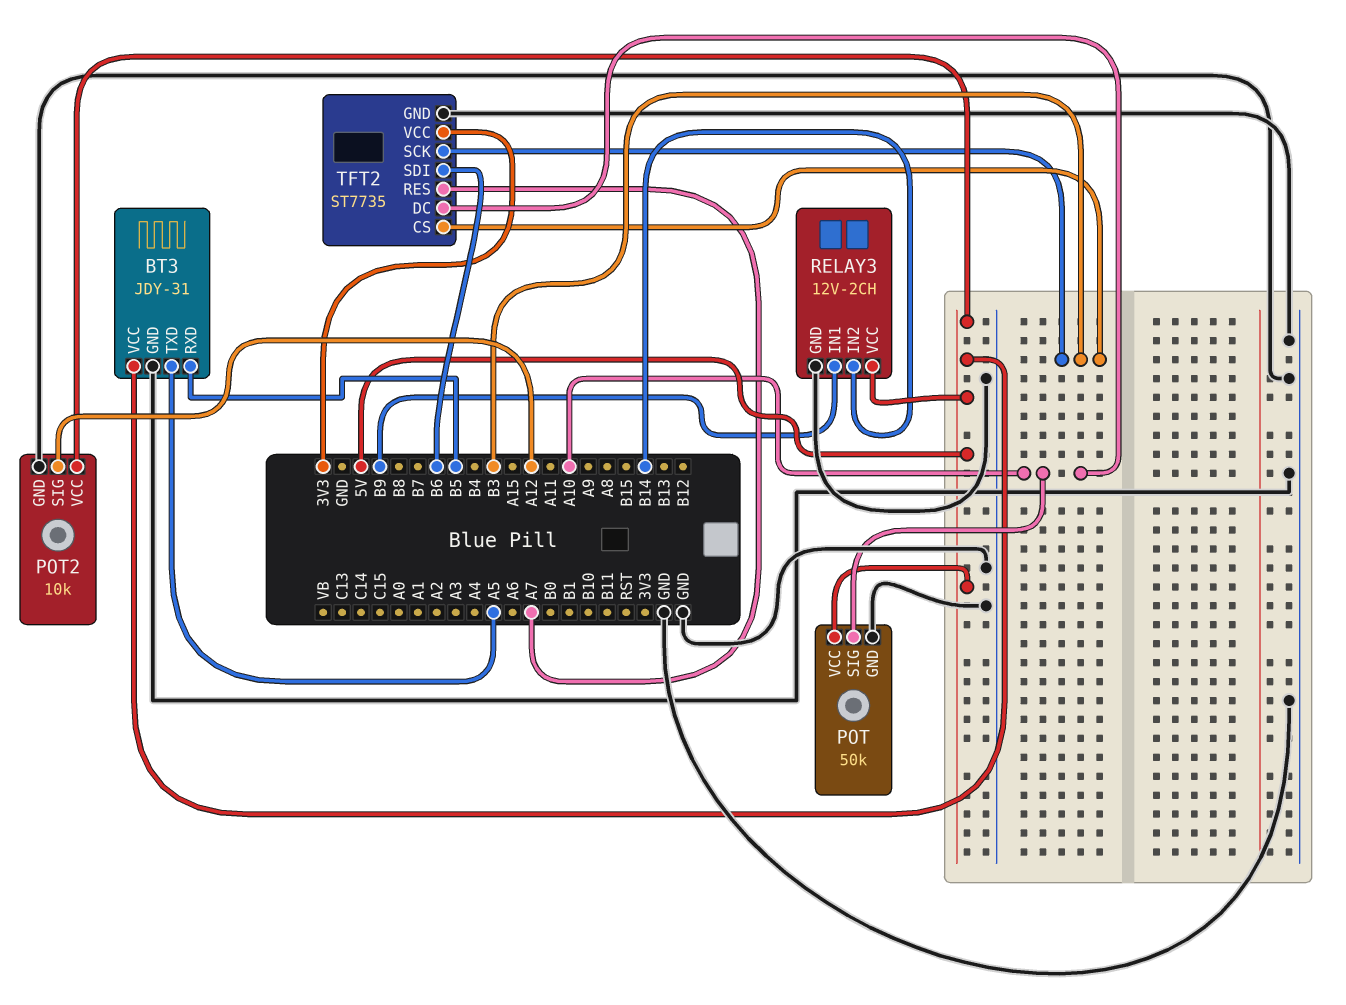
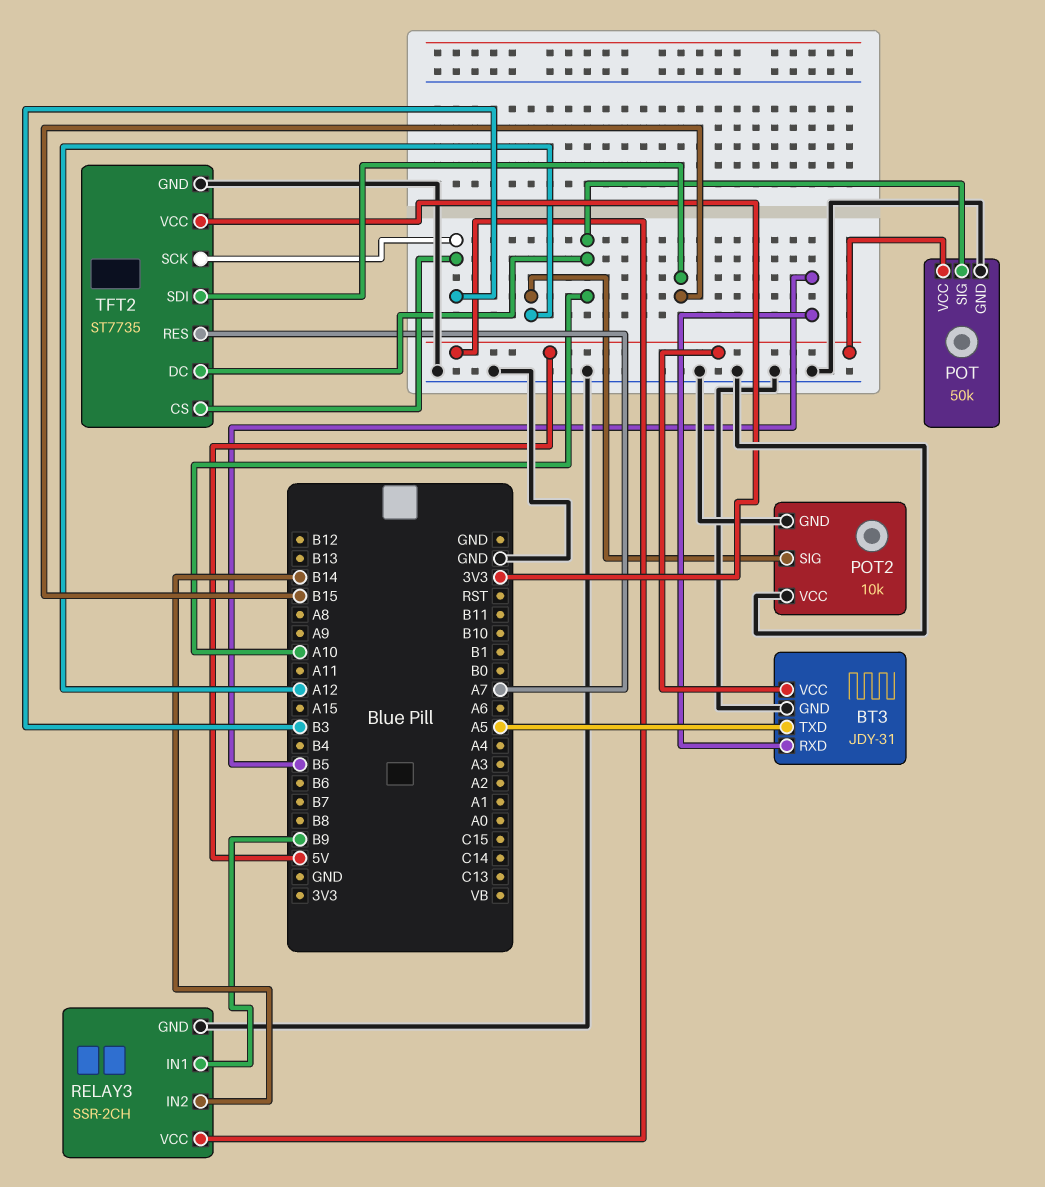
POT2 pin VCC: 5V -> GND
RELAY3: 12V-2CH -> SSR-2CH
TFT2 pin SDI: B6 -> B15

